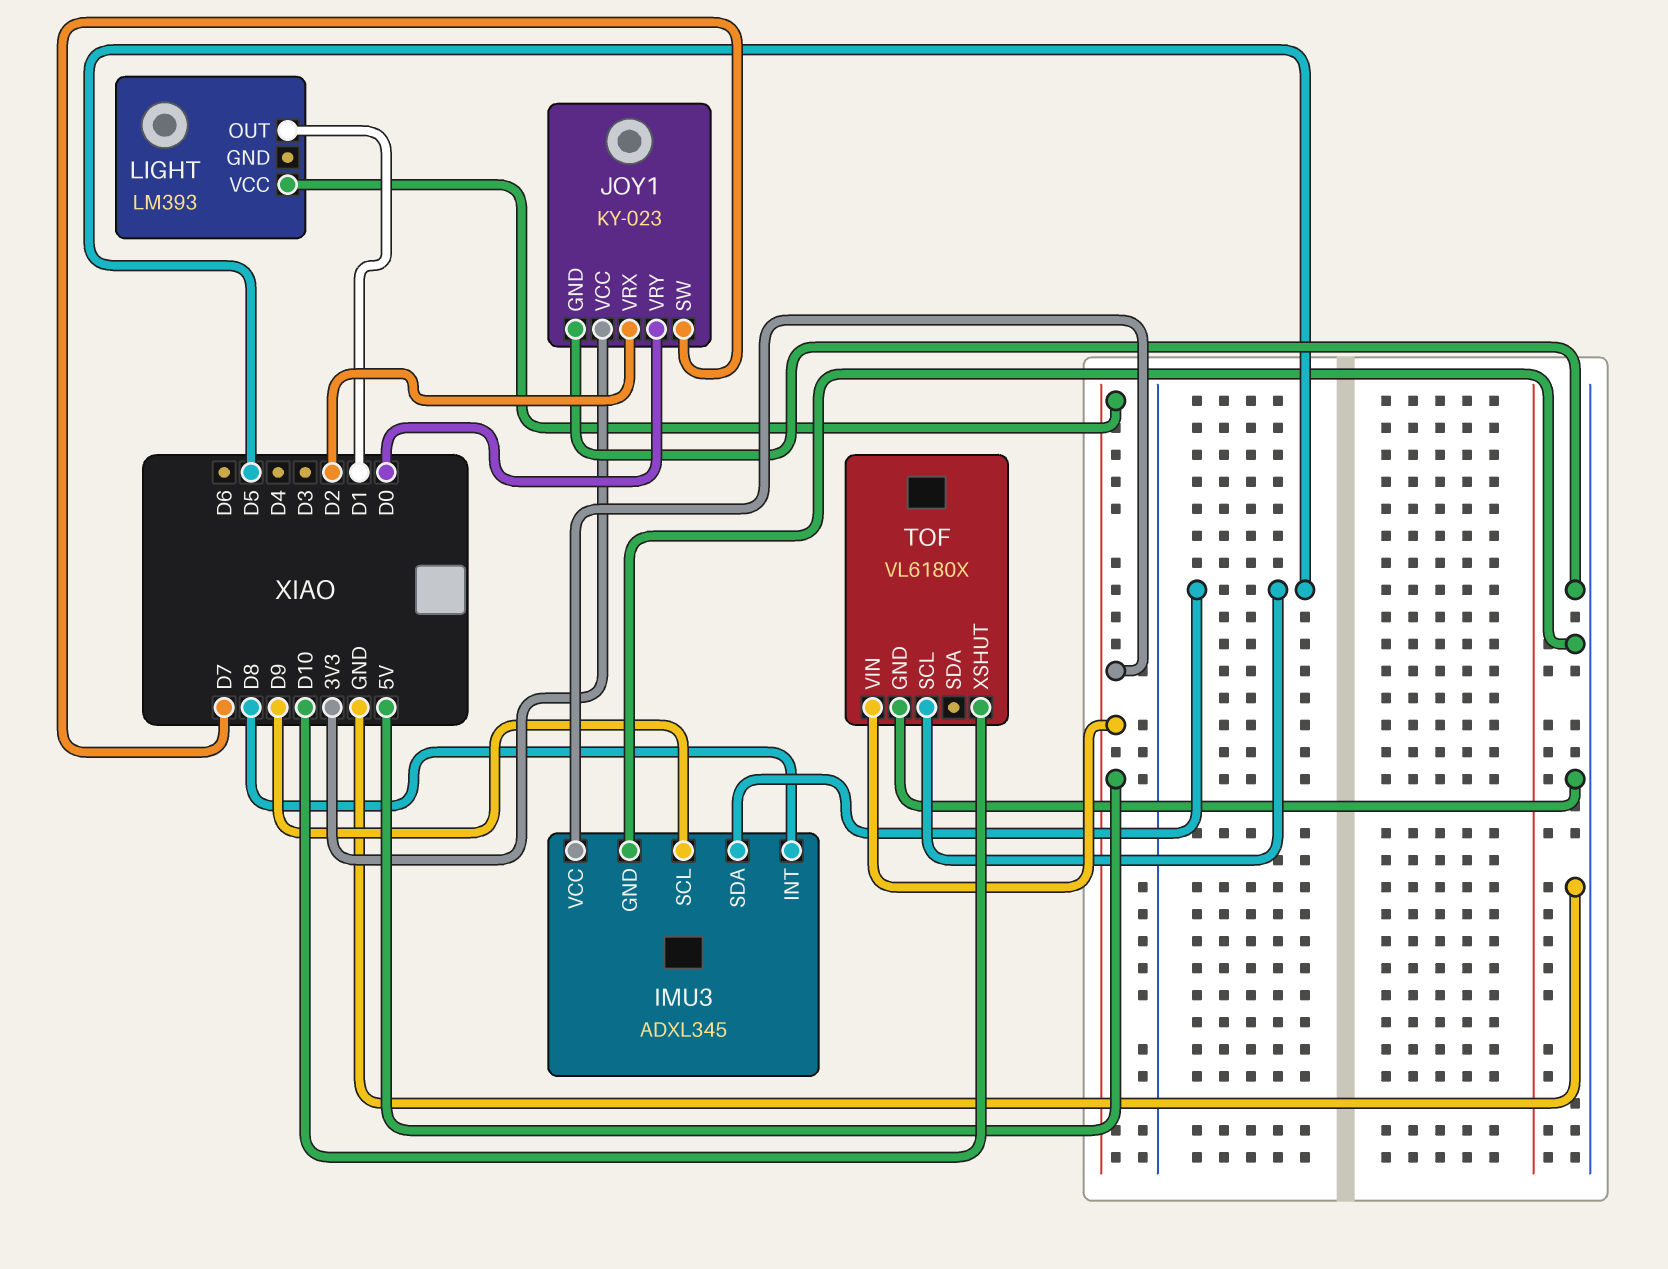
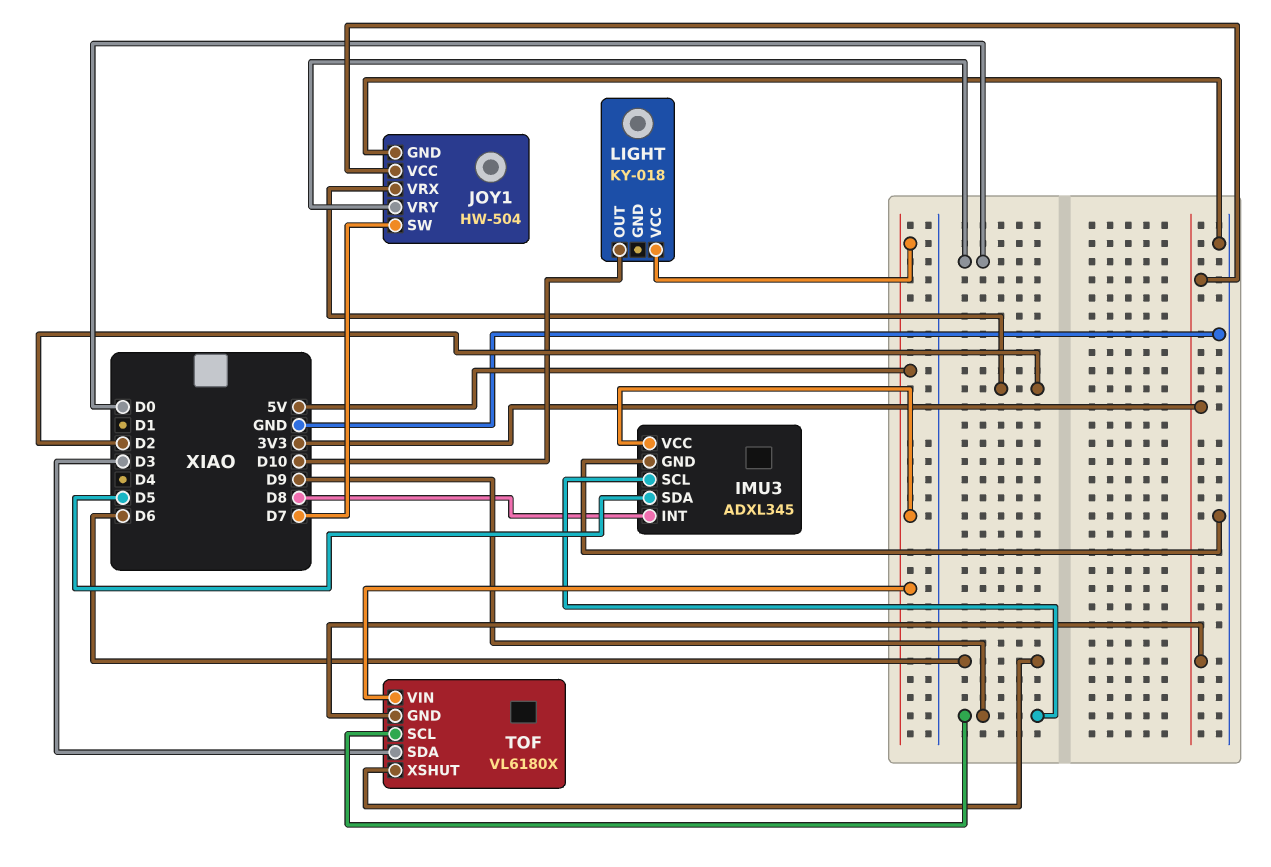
JOY1: KY-023 -> HW-504
LIGHT: LM393 -> KY-018
LIGHT pin OUT: D1 -> D10
TOF pin GND: GND -> 3V3
TOF pin SCL: D5 -> D9
TOF pin SDA: none -> D3
TOF pin XSHUT: D10 -> D6

